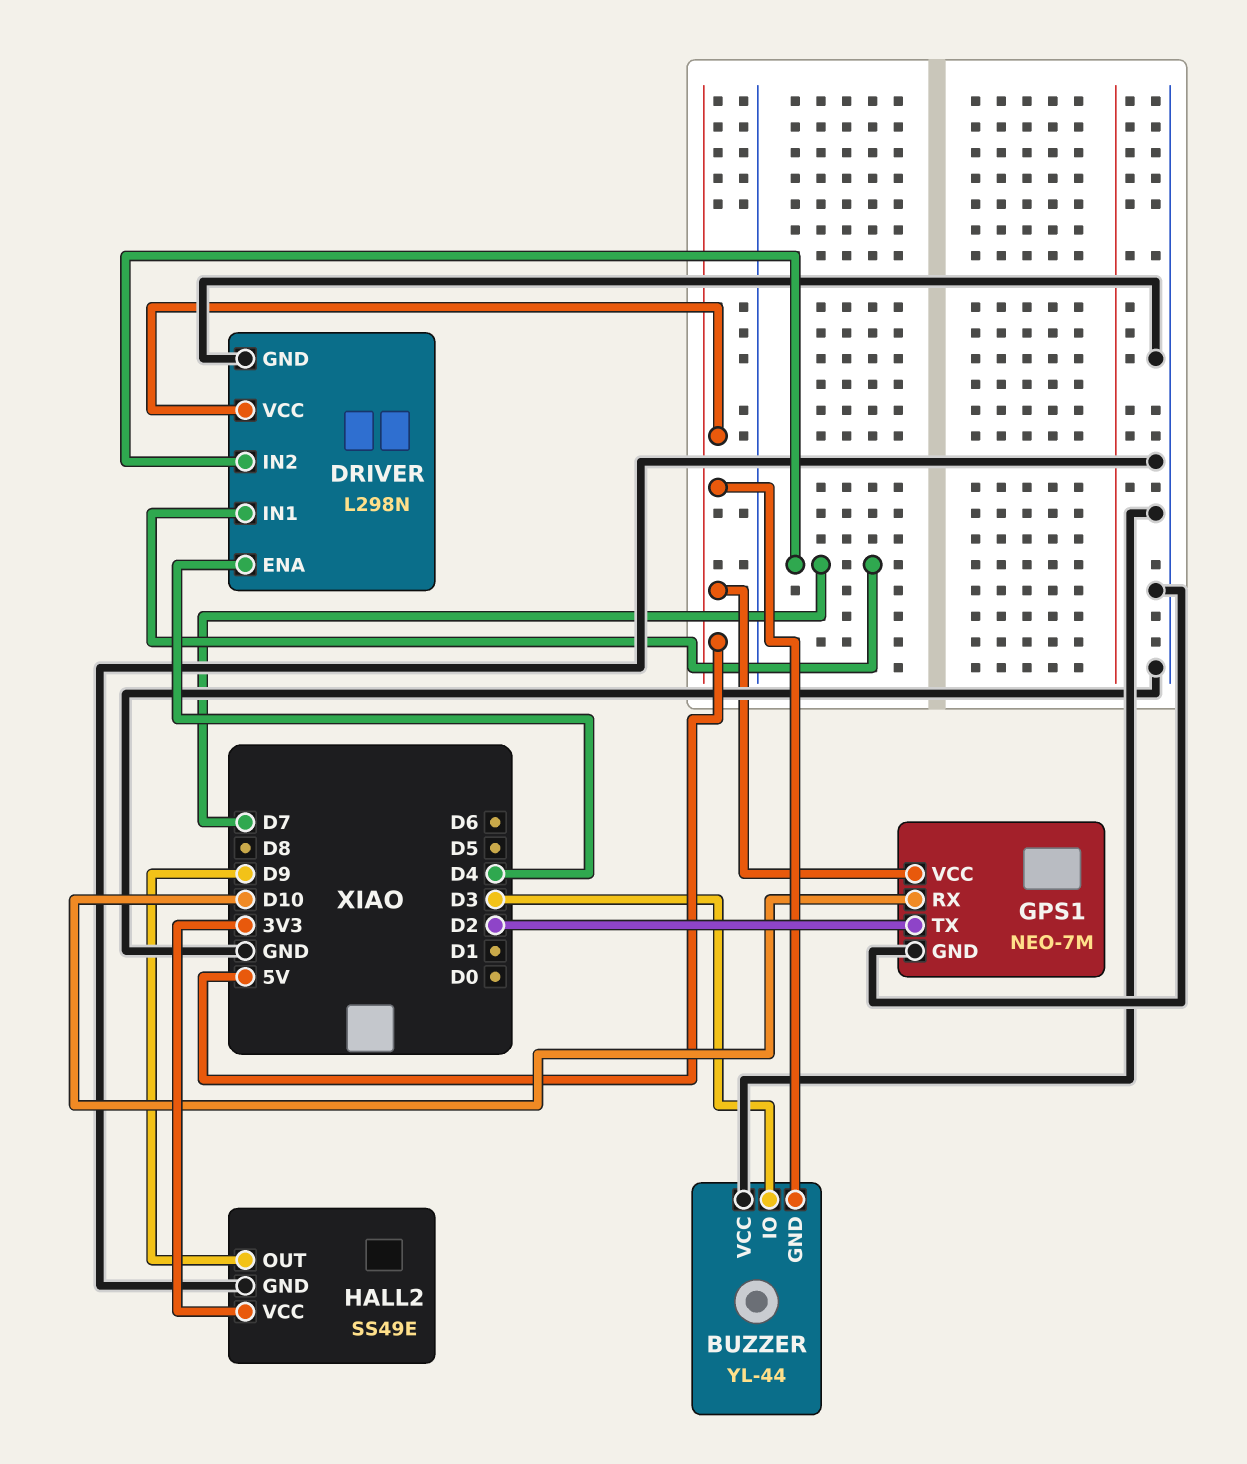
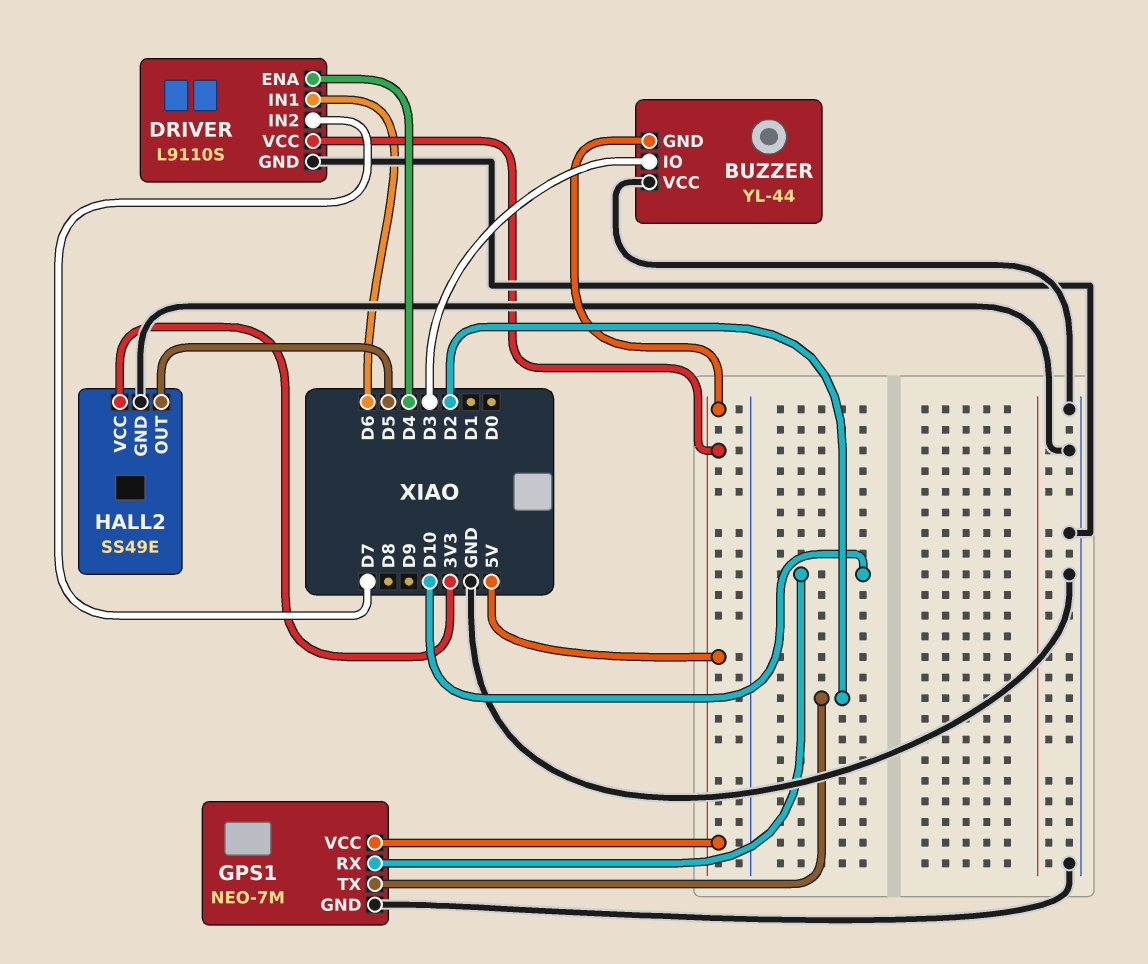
DRIVER: L298N -> L9110S
DRIVER pin IN1: D7 -> D6
HALL2 pin OUT: D9 -> D5

